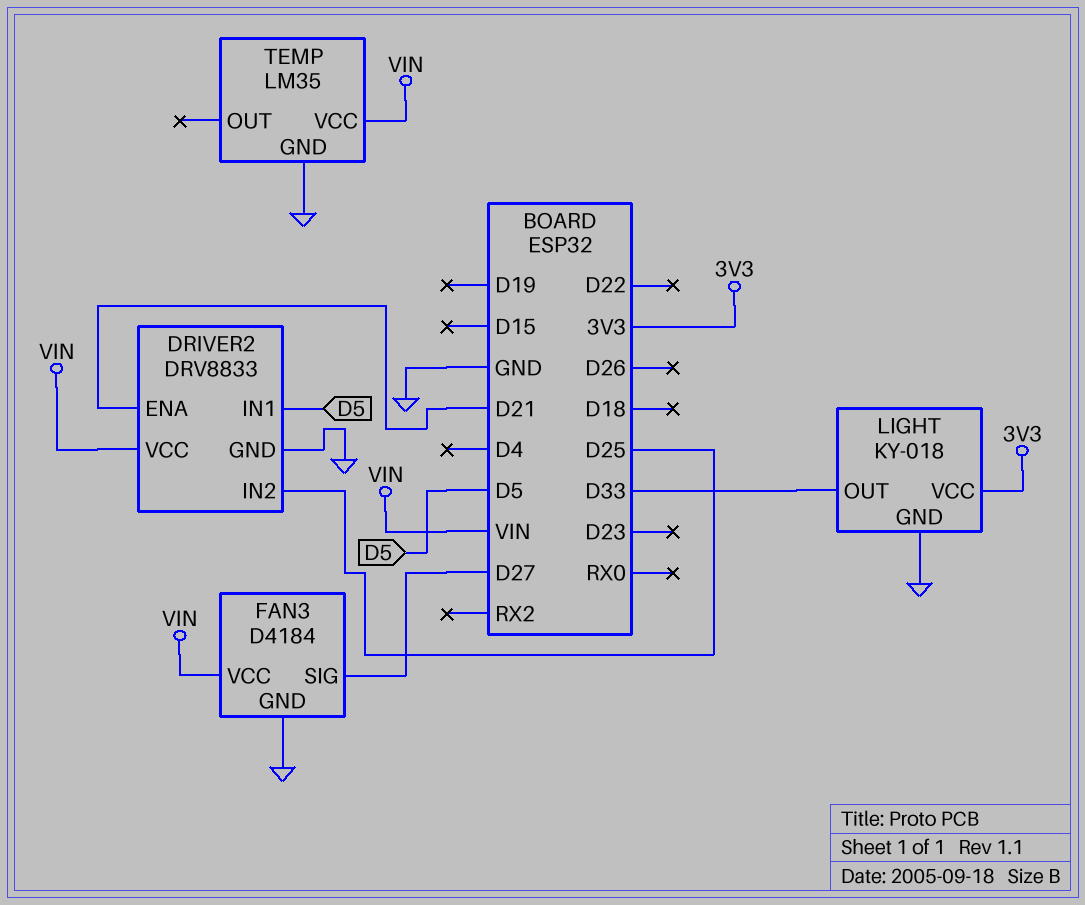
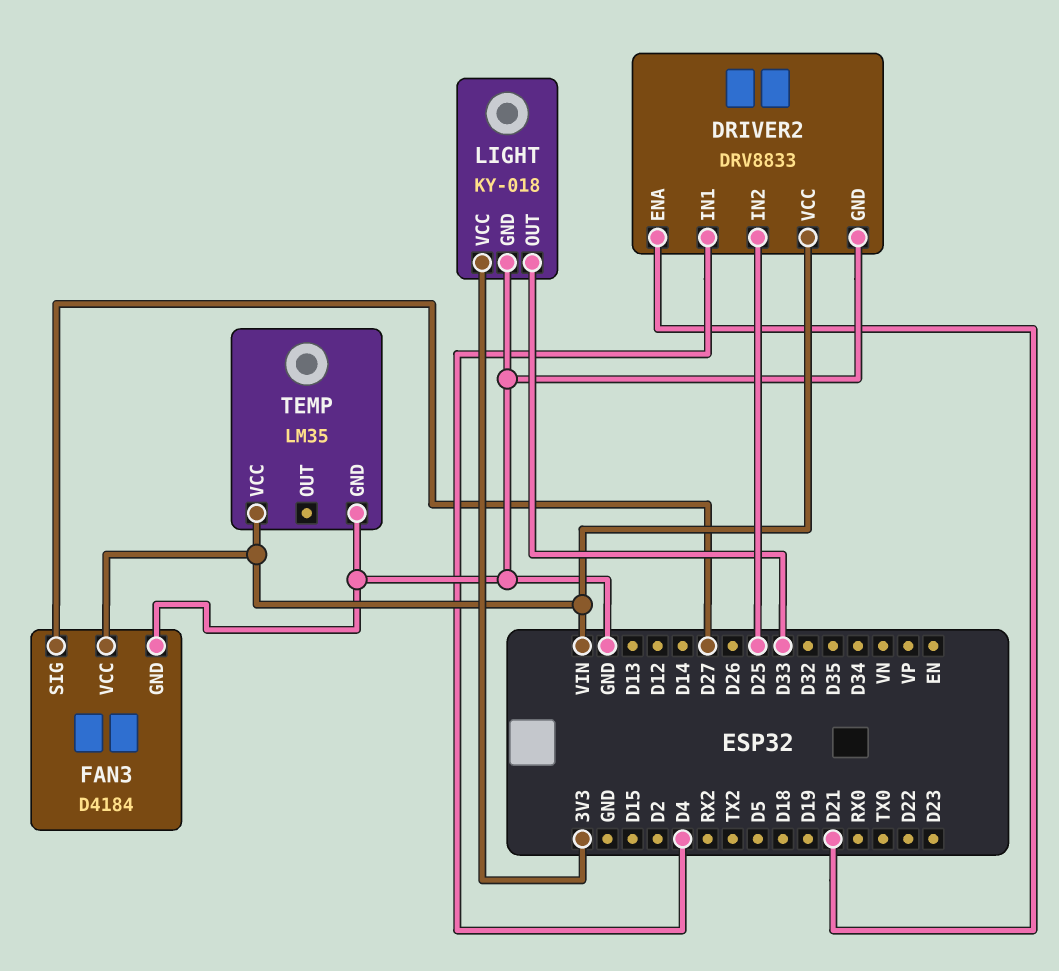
DRIVER2 pin IN1: D5 -> D4

